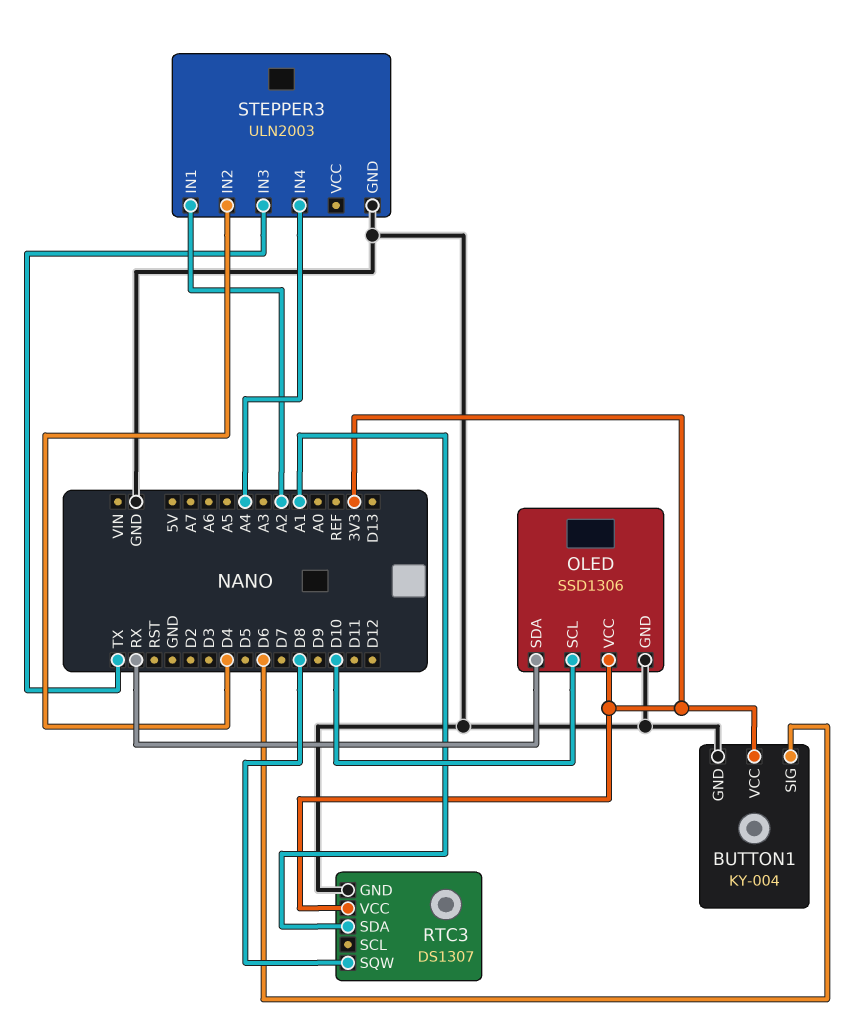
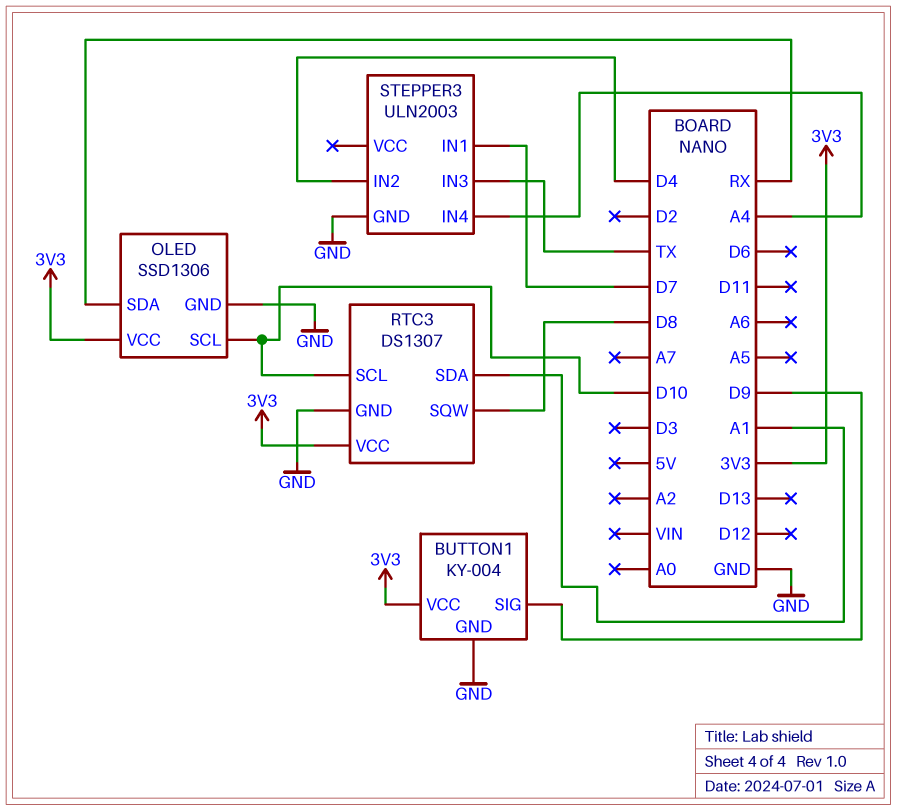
BUTTON1 pin SIG: D6 -> D9
RTC3 pin SCL: none -> D10
STEPPER3 pin IN1: A2 -> D7

